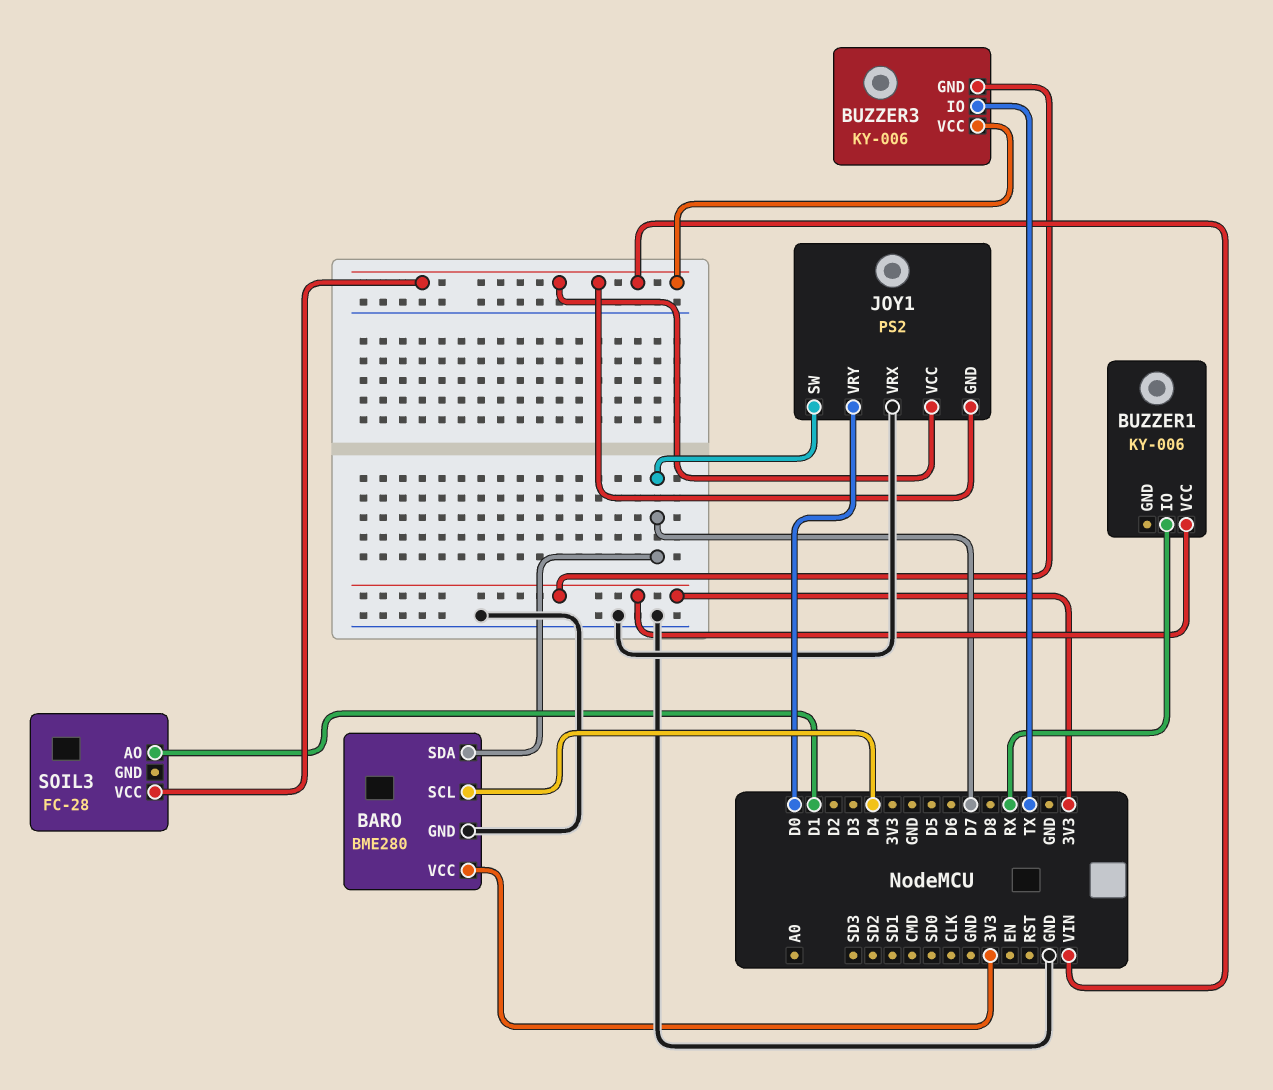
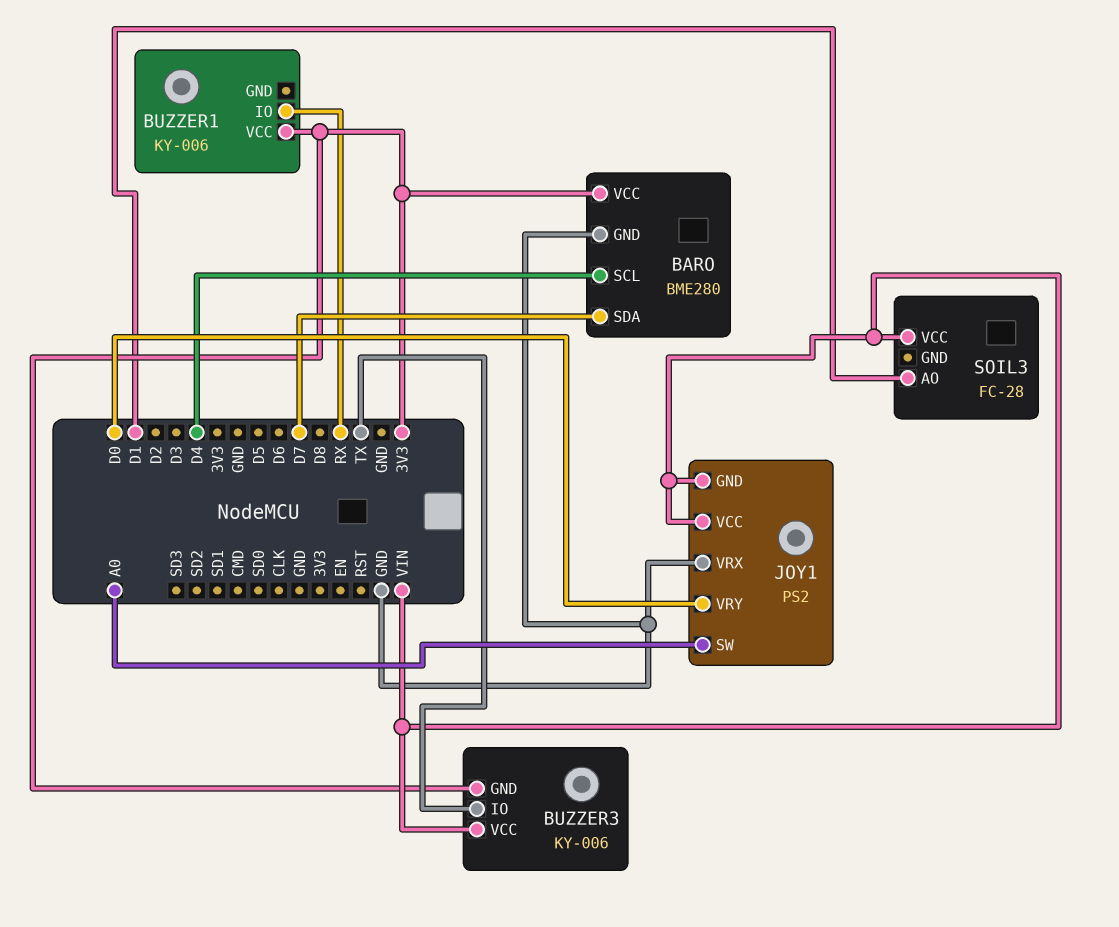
JOY1 pin SW: D7 -> A0

